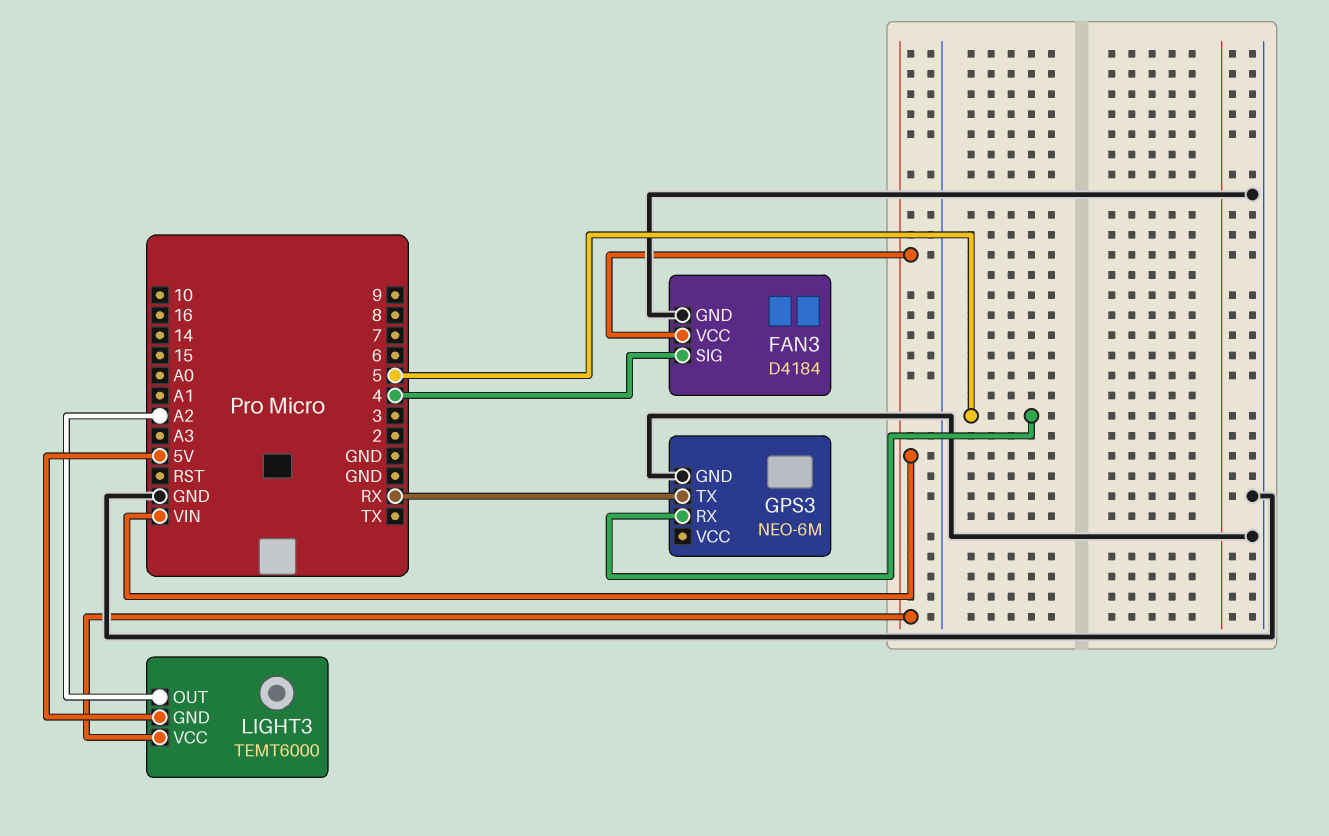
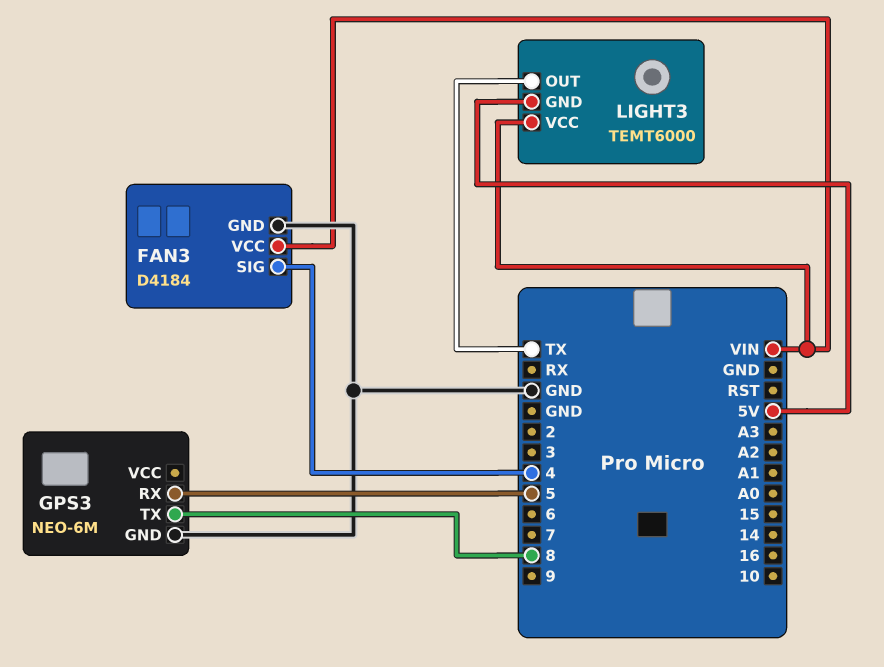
GPS3 pin TX: RX -> 8
LIGHT3 pin OUT: A2 -> TX

